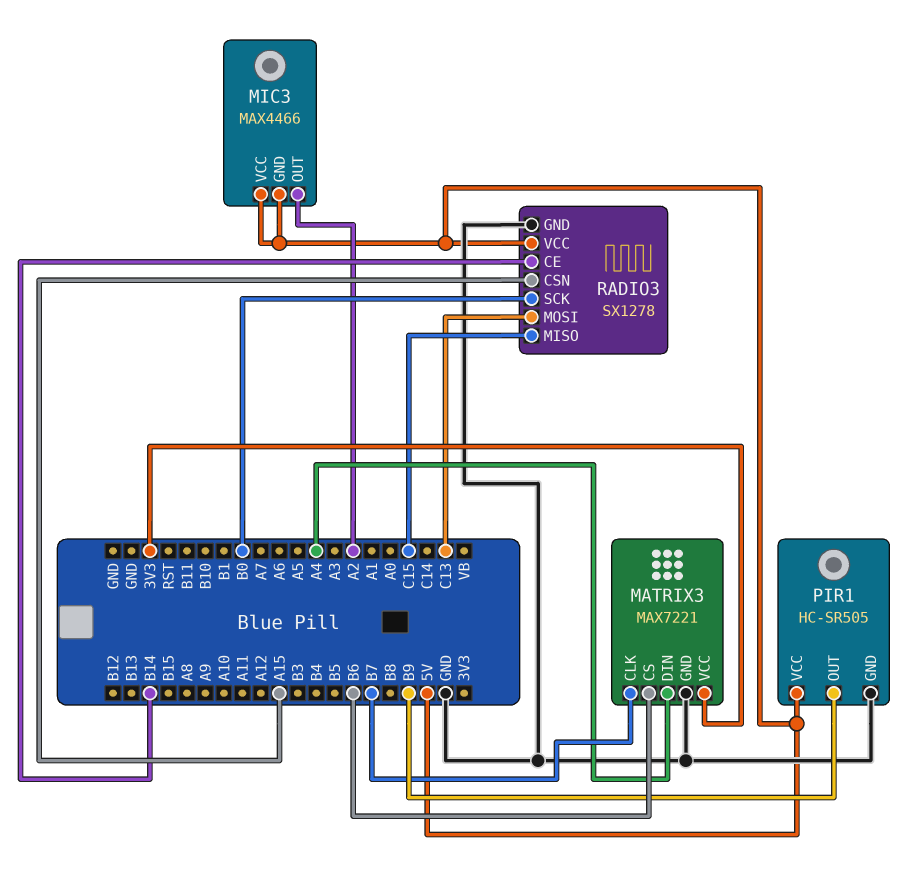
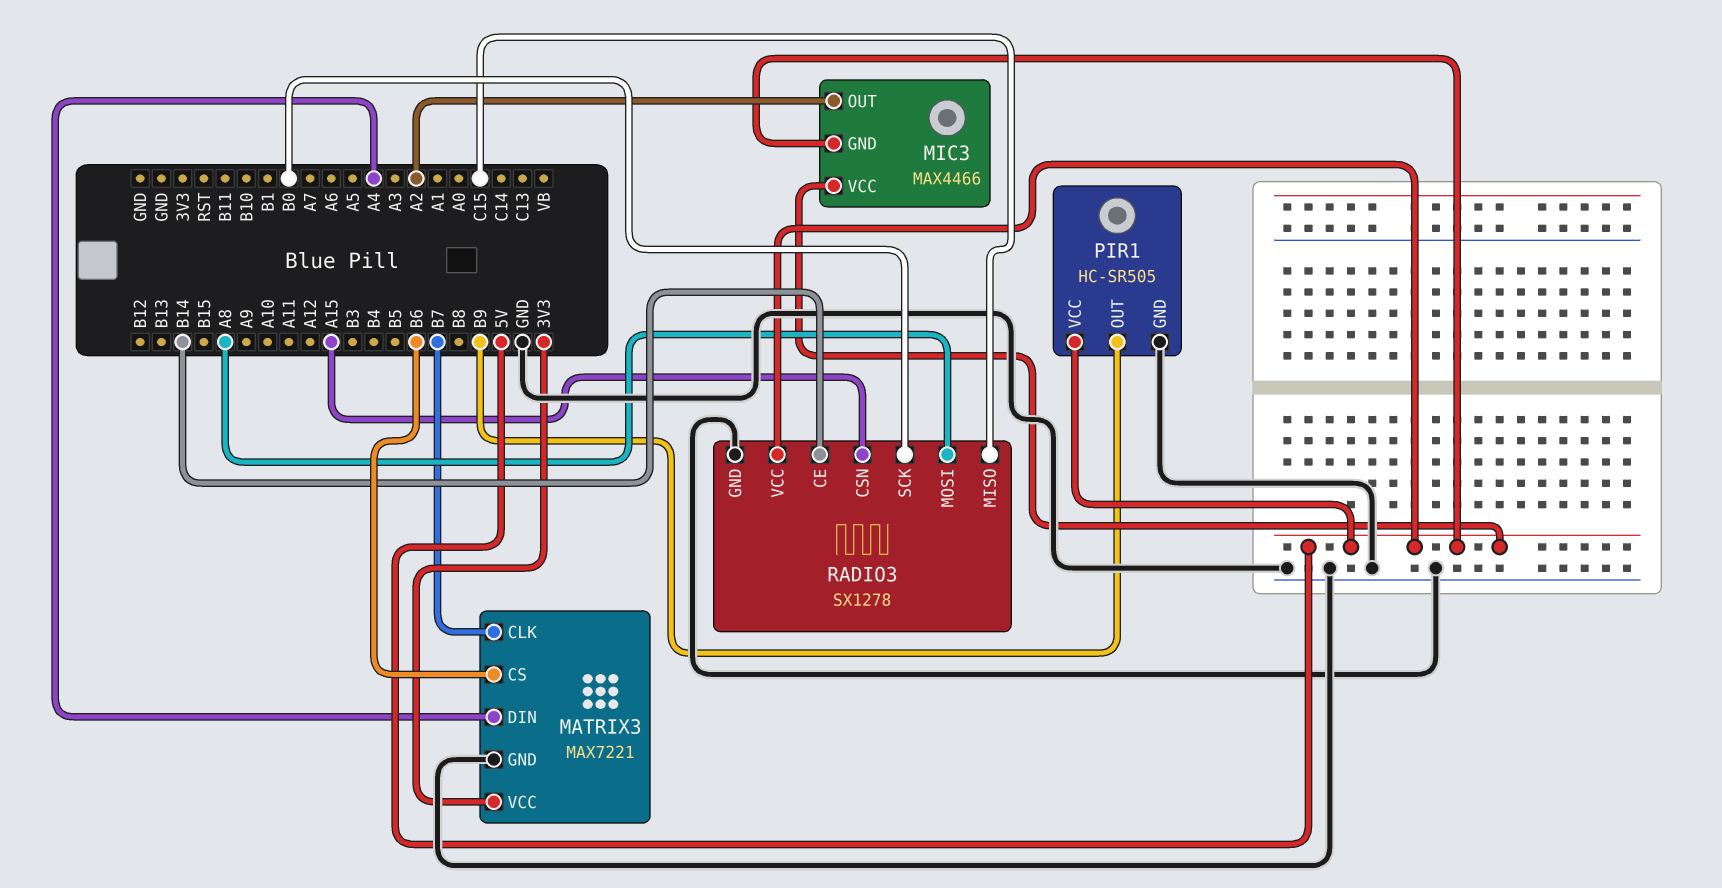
RADIO3 pin MOSI: C13 -> A8

